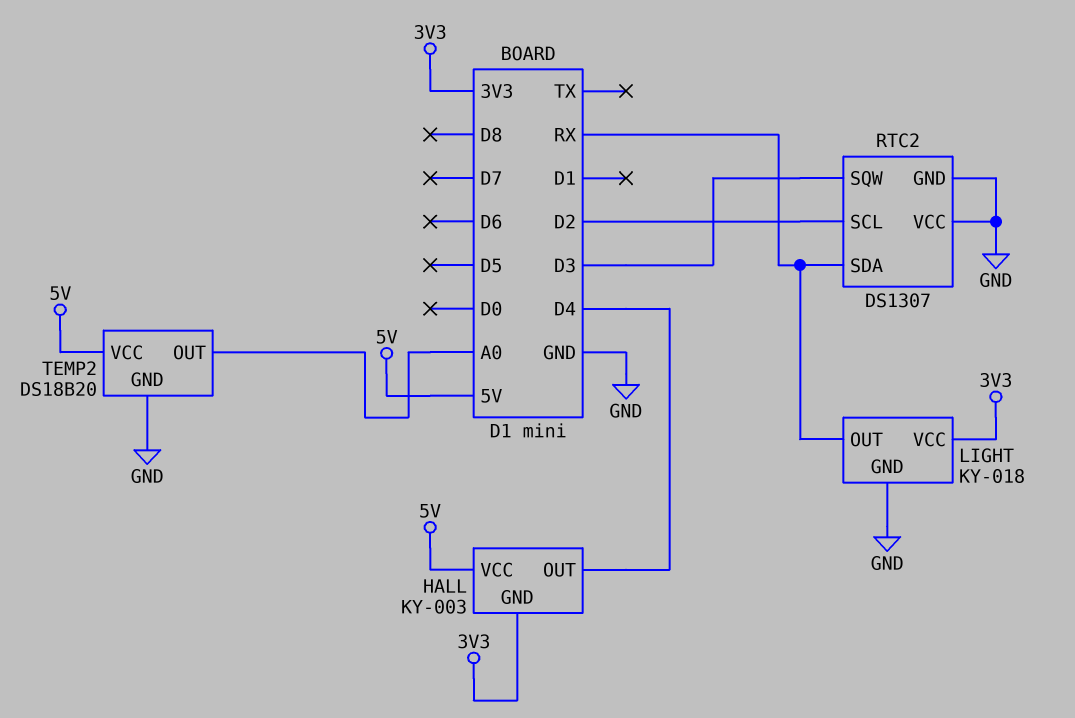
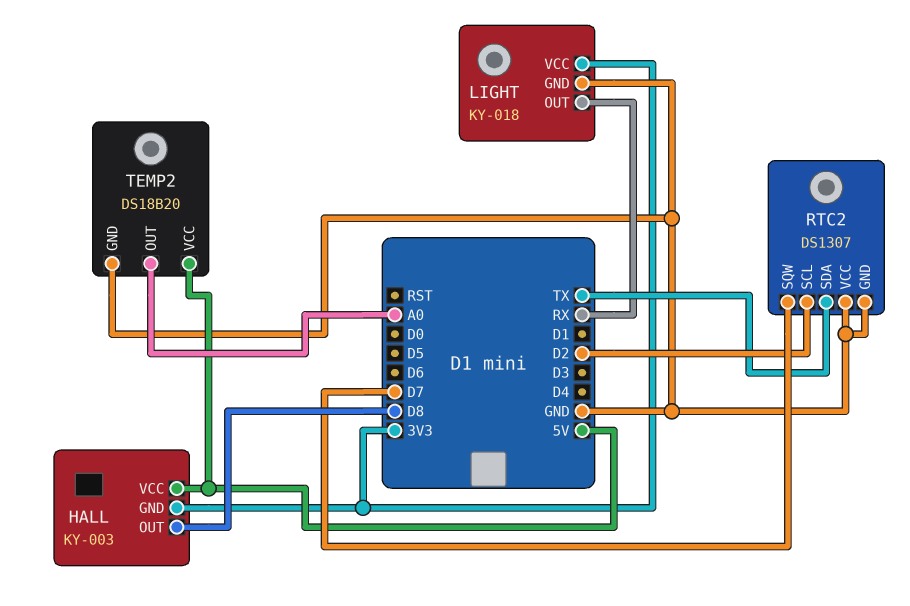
HALL pin OUT: D4 -> D8
RTC2 pin SDA: RX -> TX
RTC2 pin SQW: D3 -> D7

